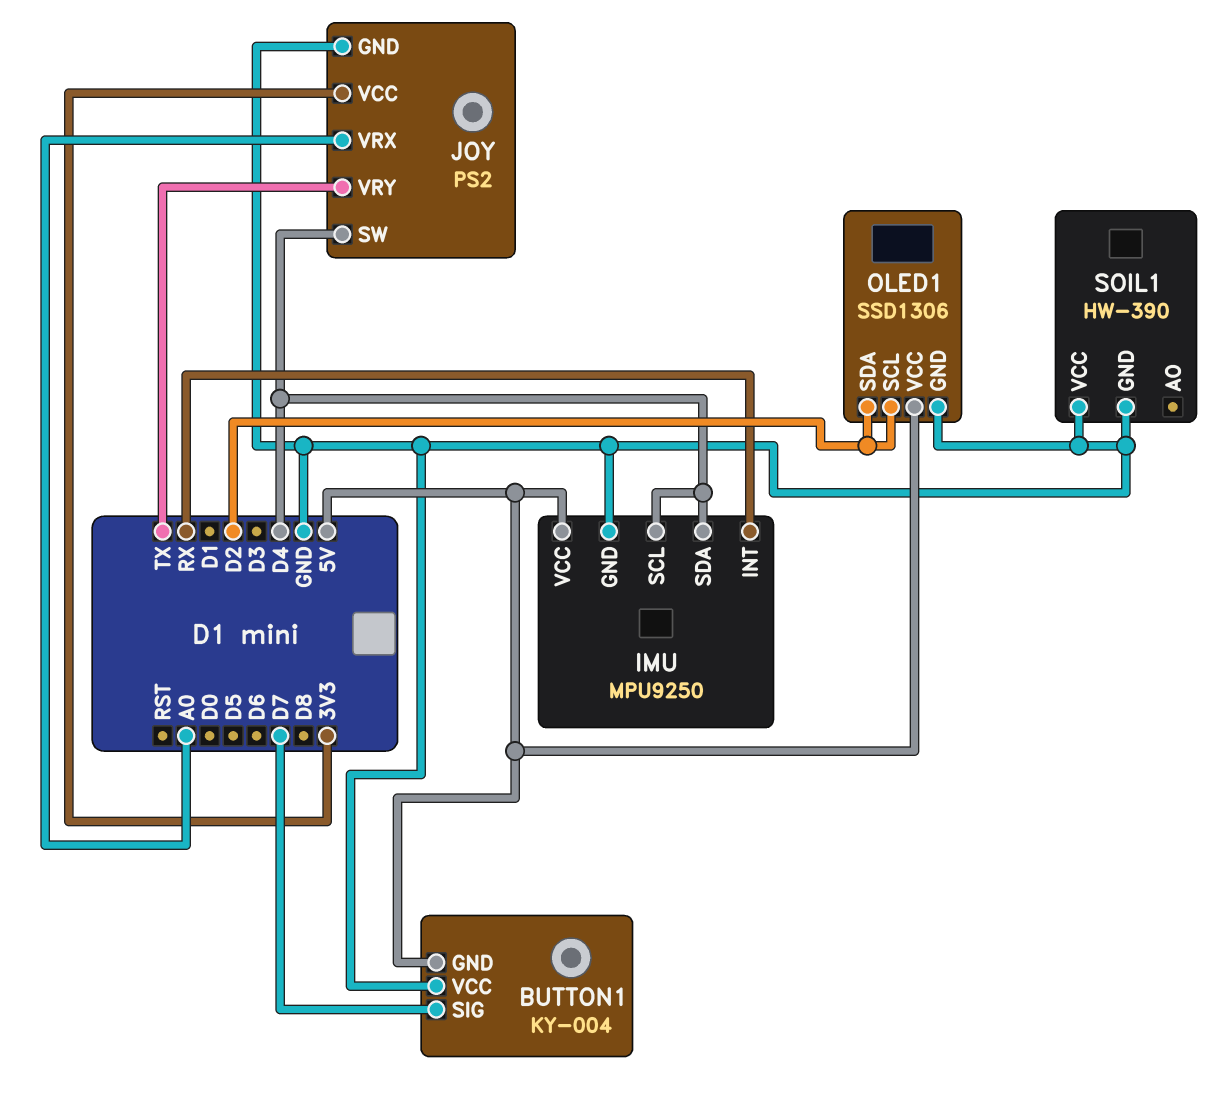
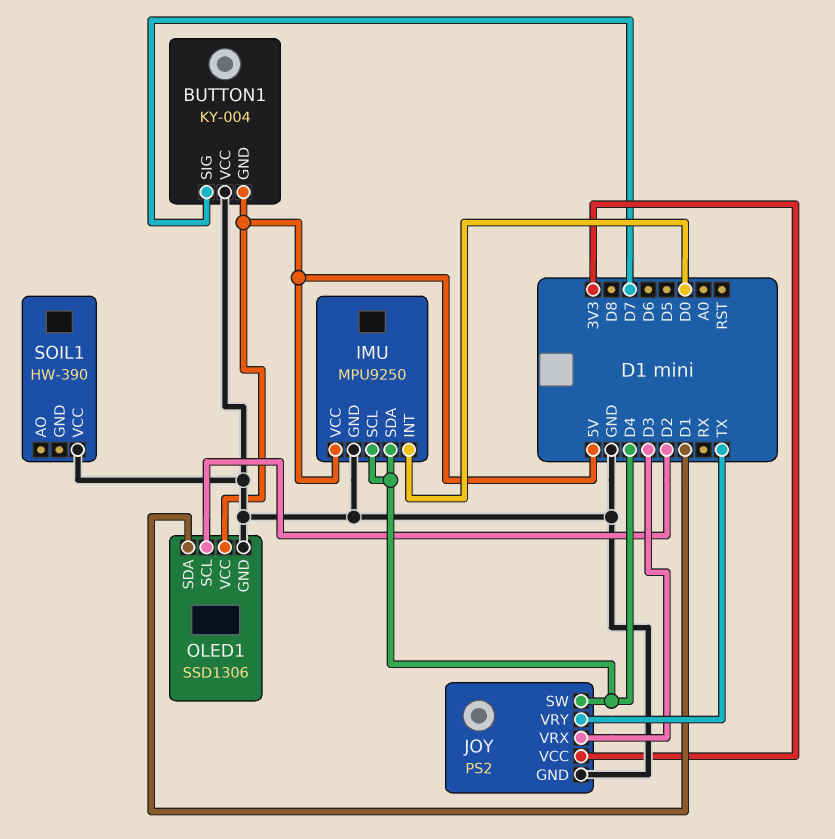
IMU pin INT: RX -> D0
JOY pin VRX: A0 -> D3
OLED1 pin SDA: D2 -> D1
SOIL1 pin GND: GND -> none

